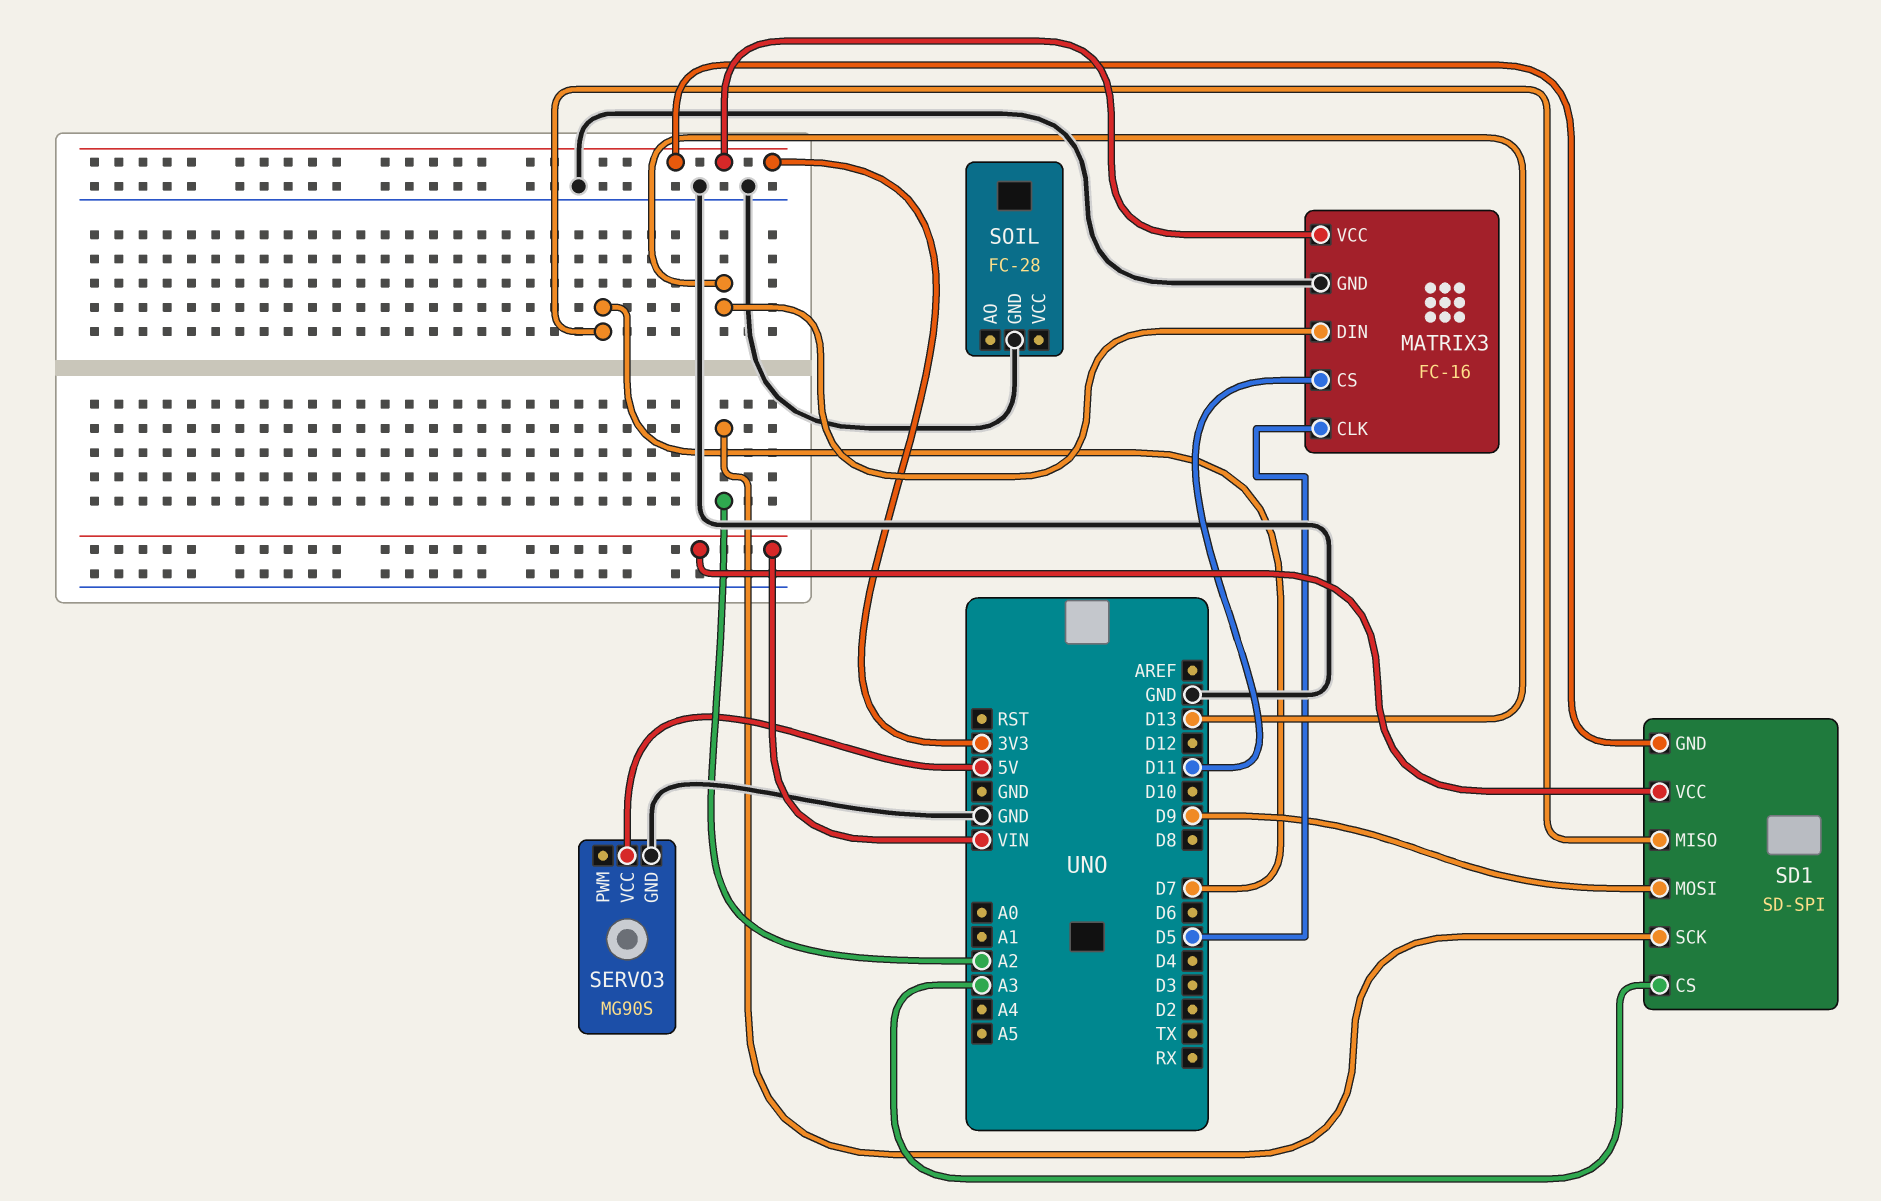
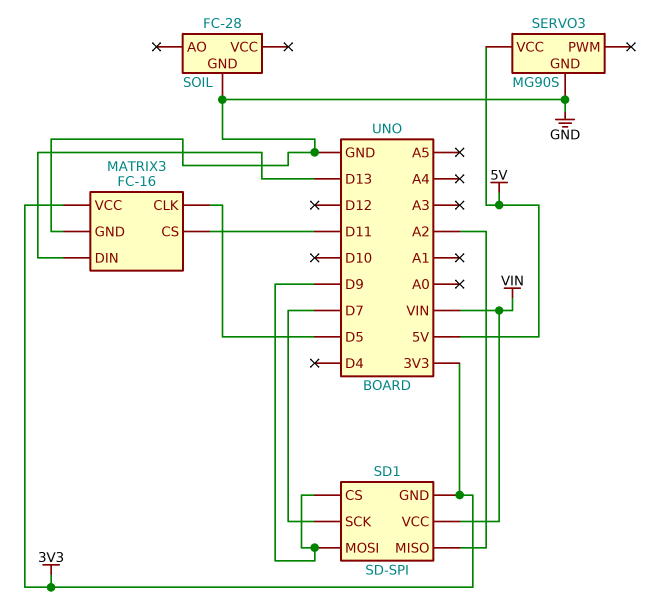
SD1 pin CS: A3 -> D9
SD1 pin MISO: D7 -> A2
SD1 pin SCK: A2 -> D7

